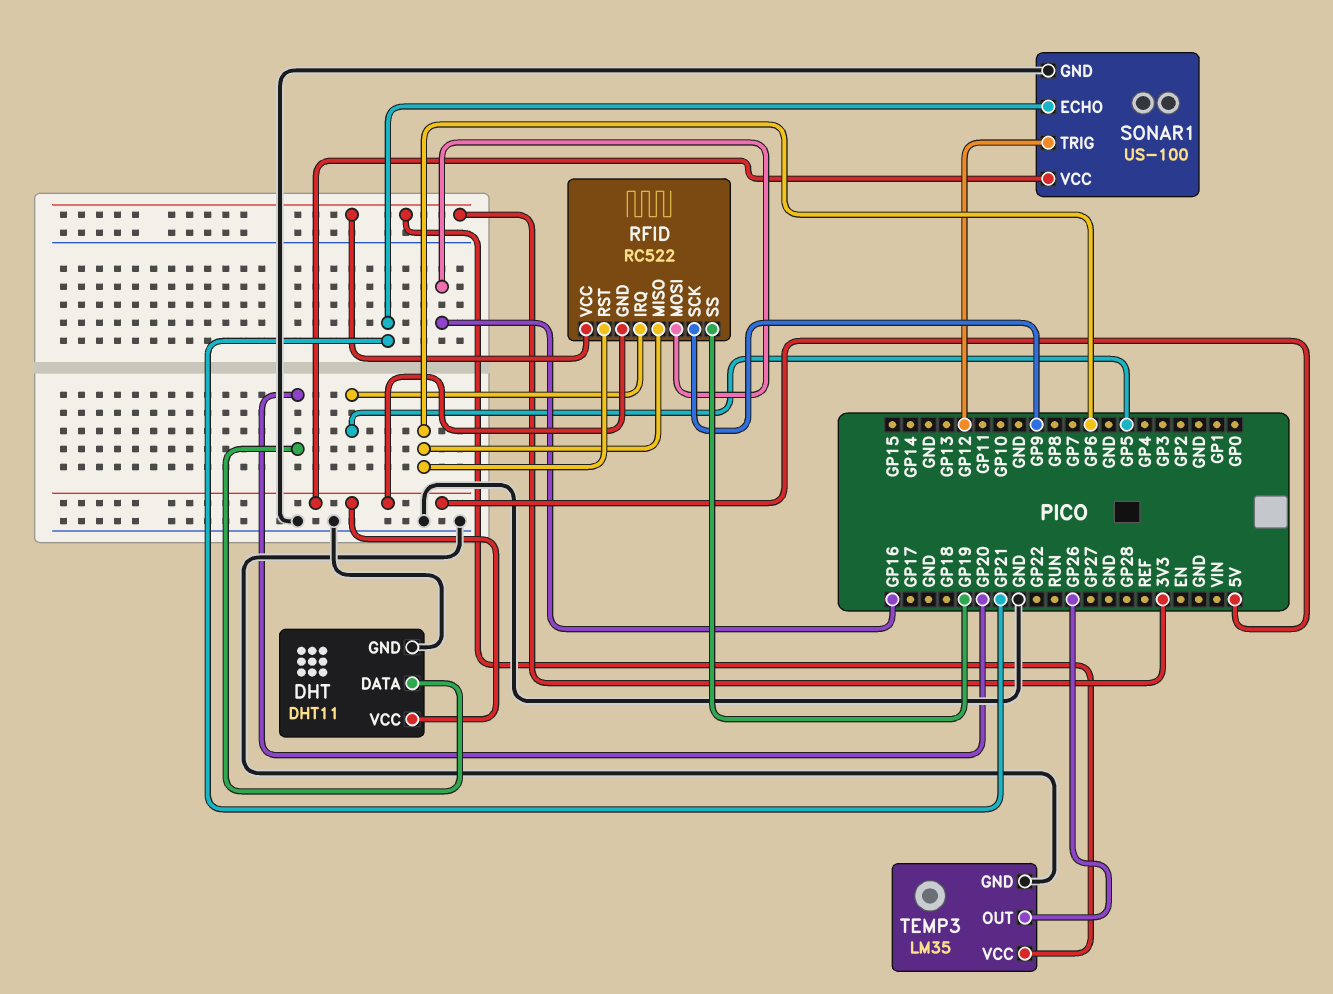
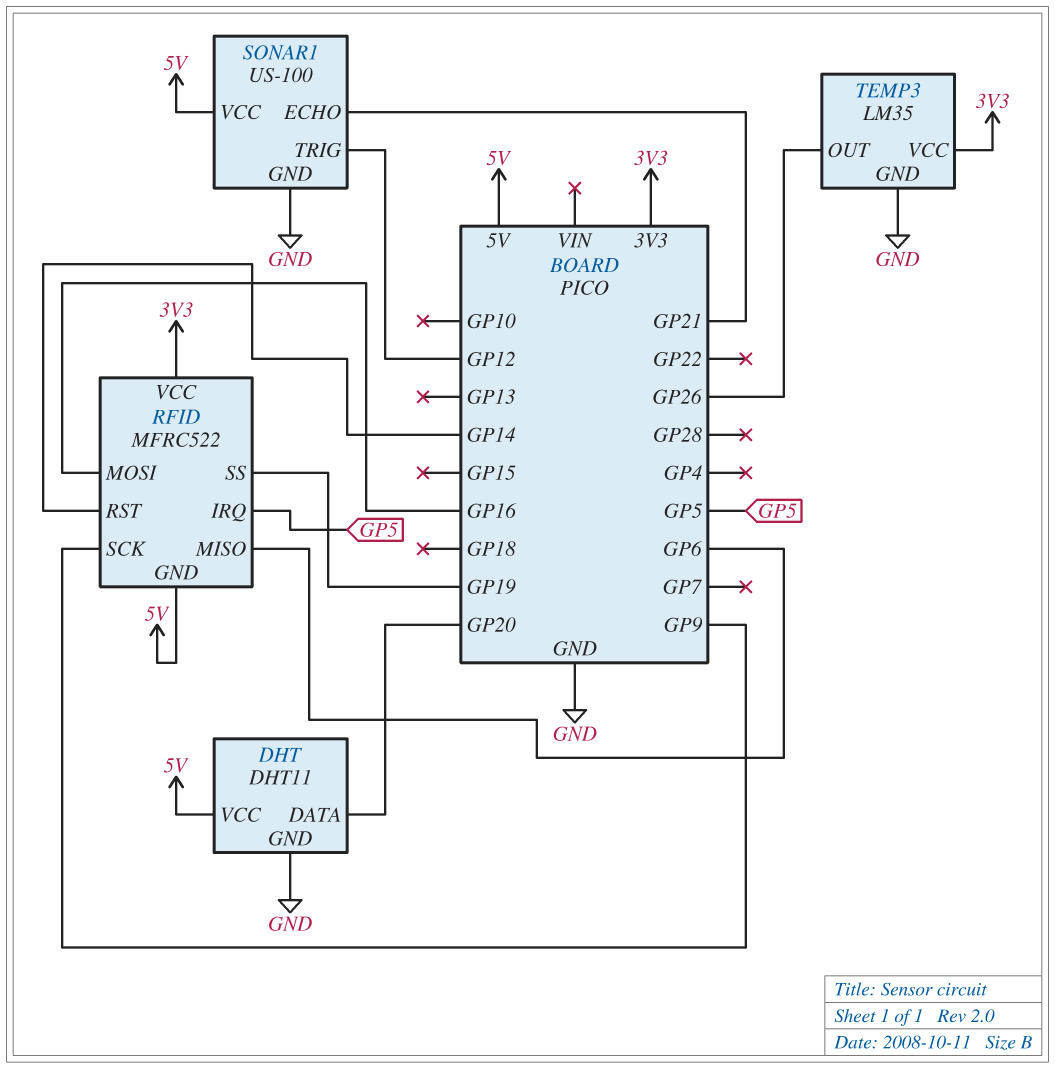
RFID: RC522 -> MFRC522
RFID pin RST: GP6 -> GP14

